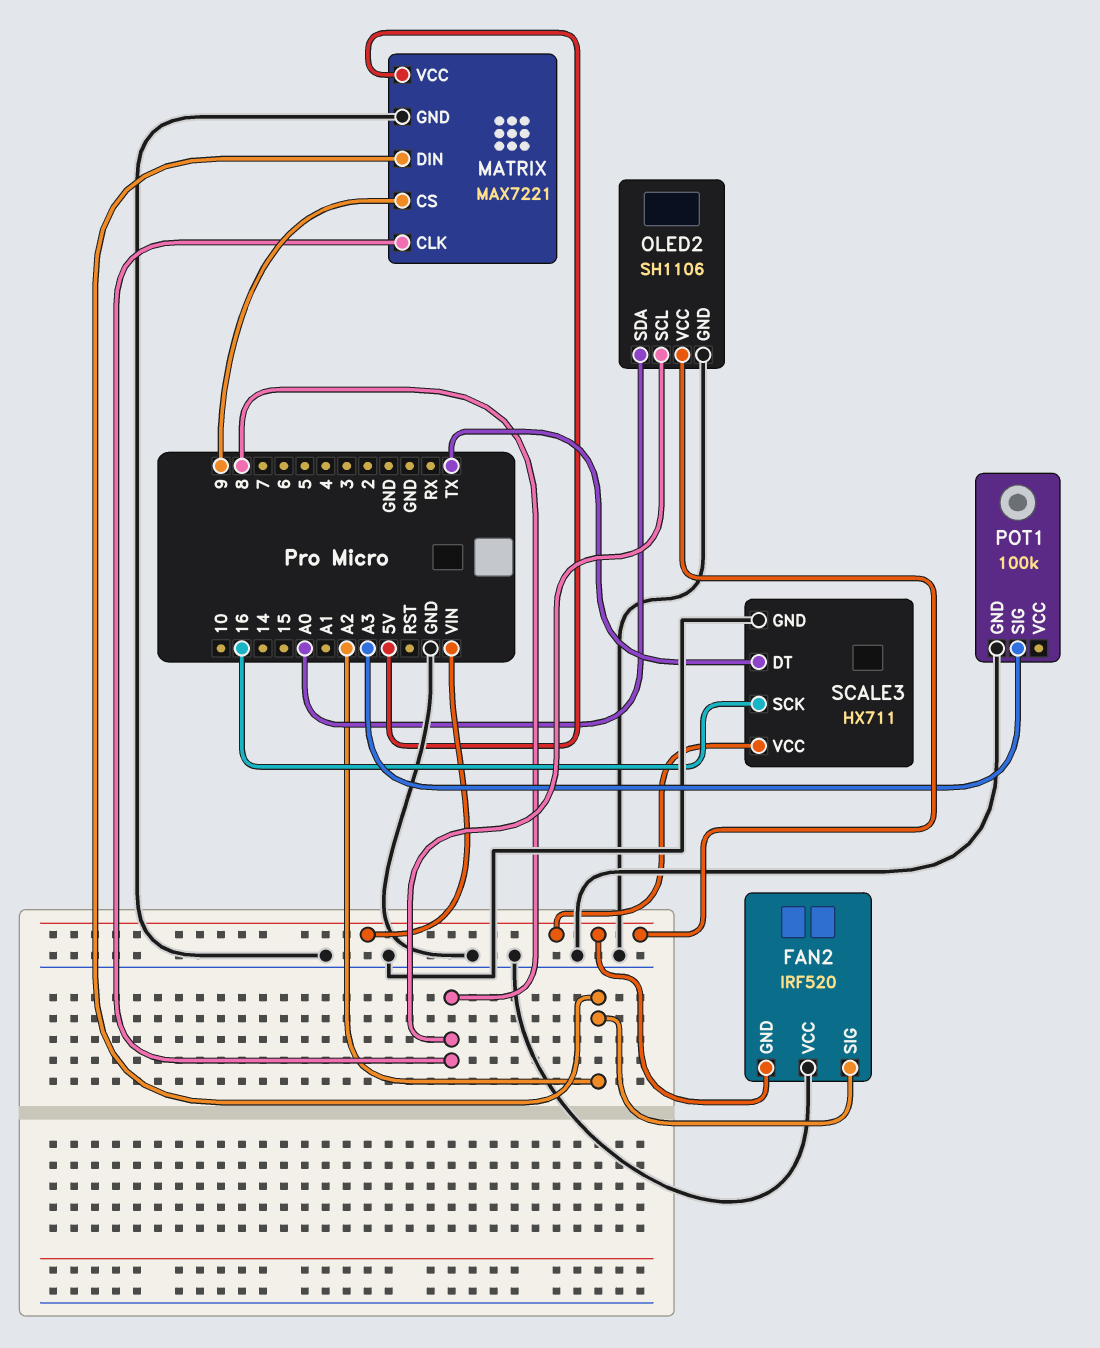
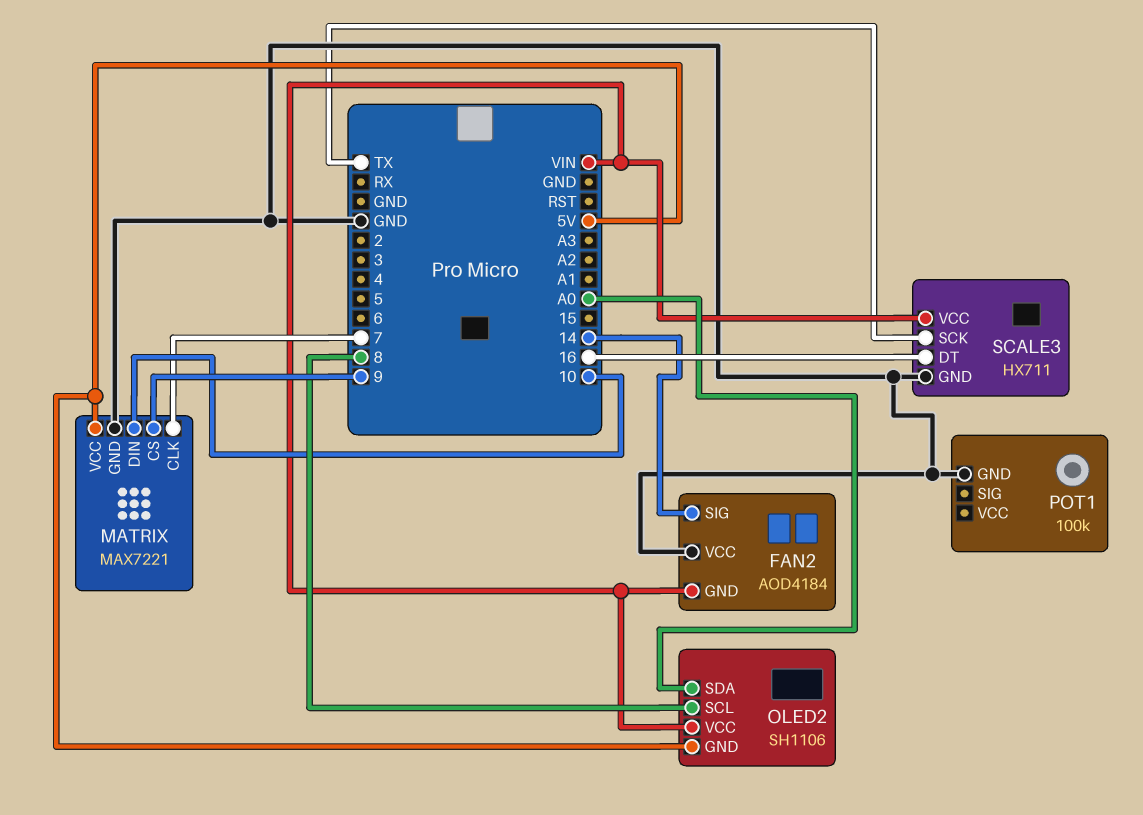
FAN2: IRF520 -> AOD4184
FAN2 pin SIG: A2 -> 14
MATRIX pin CLK: 8 -> 7
MATRIX pin DIN: A2 -> 10
OLED2 pin GND: GND -> 5V
POT1 pin SIG: A3 -> none
SCALE3 pin DT: TX -> 16
SCALE3 pin SCK: 16 -> TX

